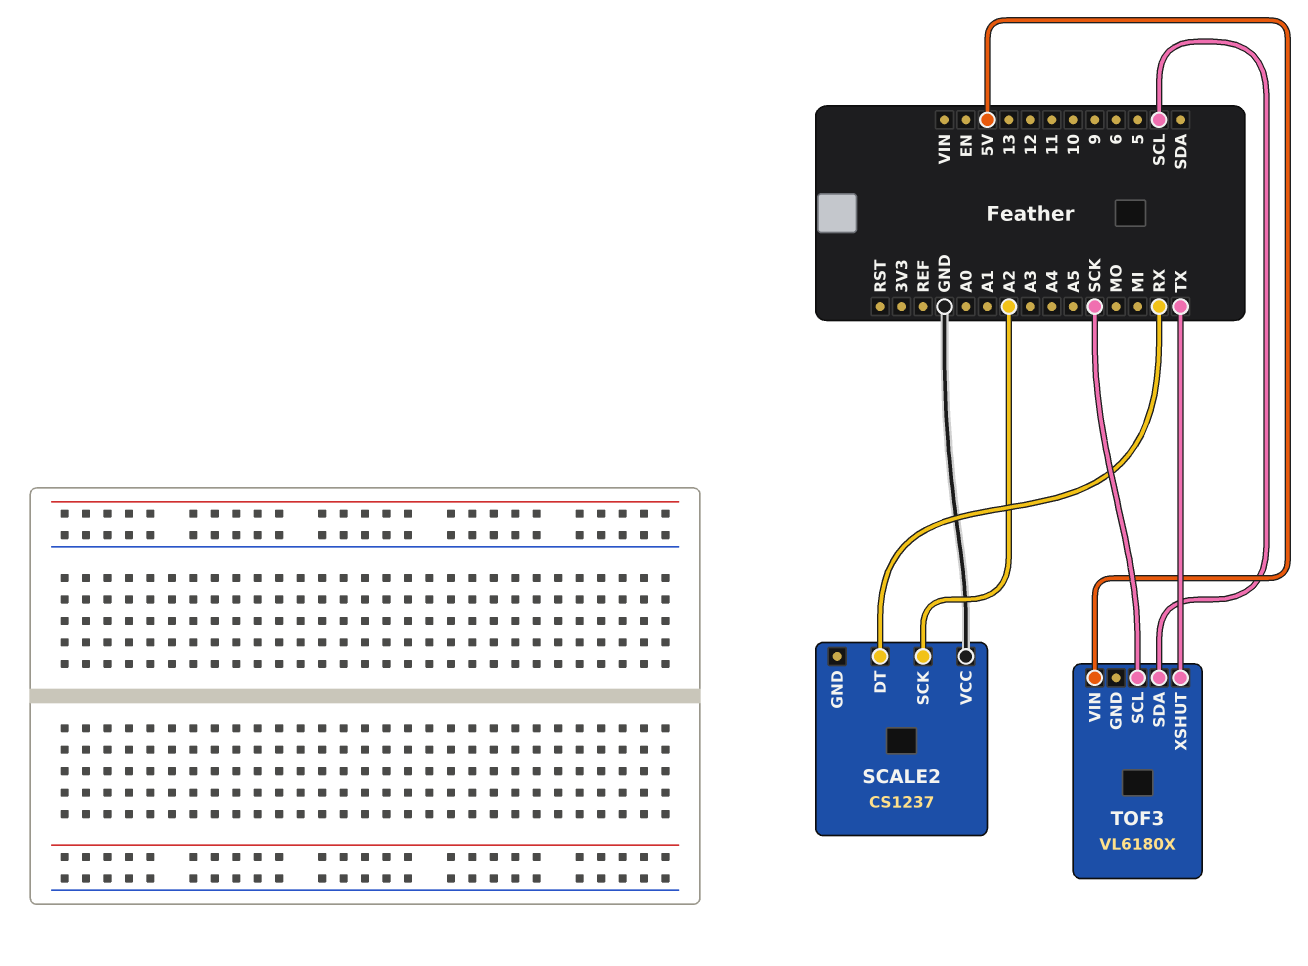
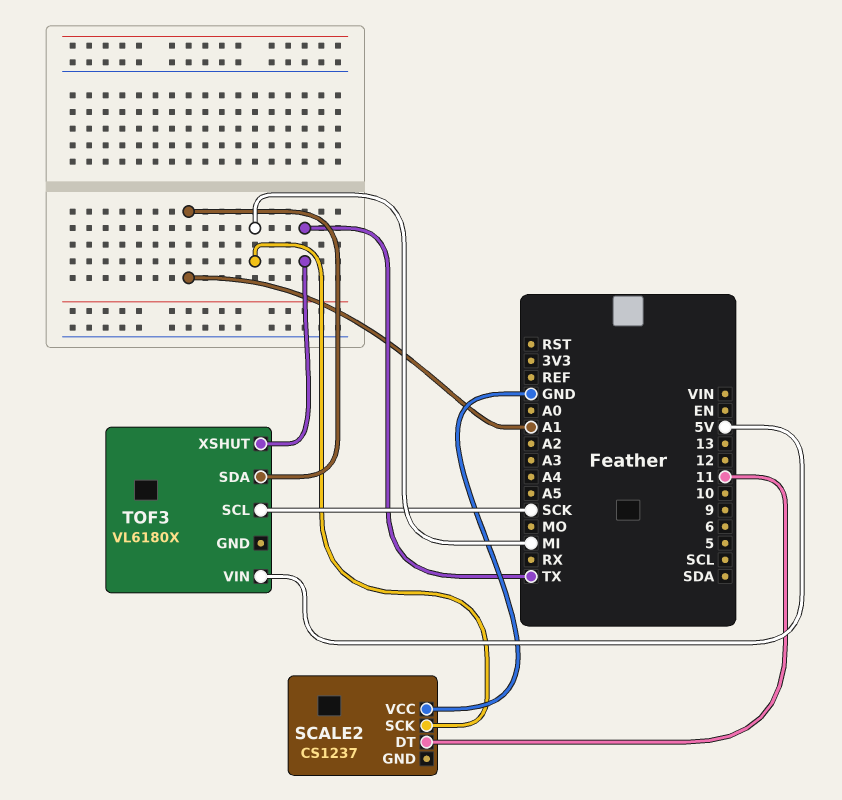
SCALE2 pin DT: RX -> 11
SCALE2 pin SCK: A2 -> MI
TOF3 pin SDA: SCL -> A1

